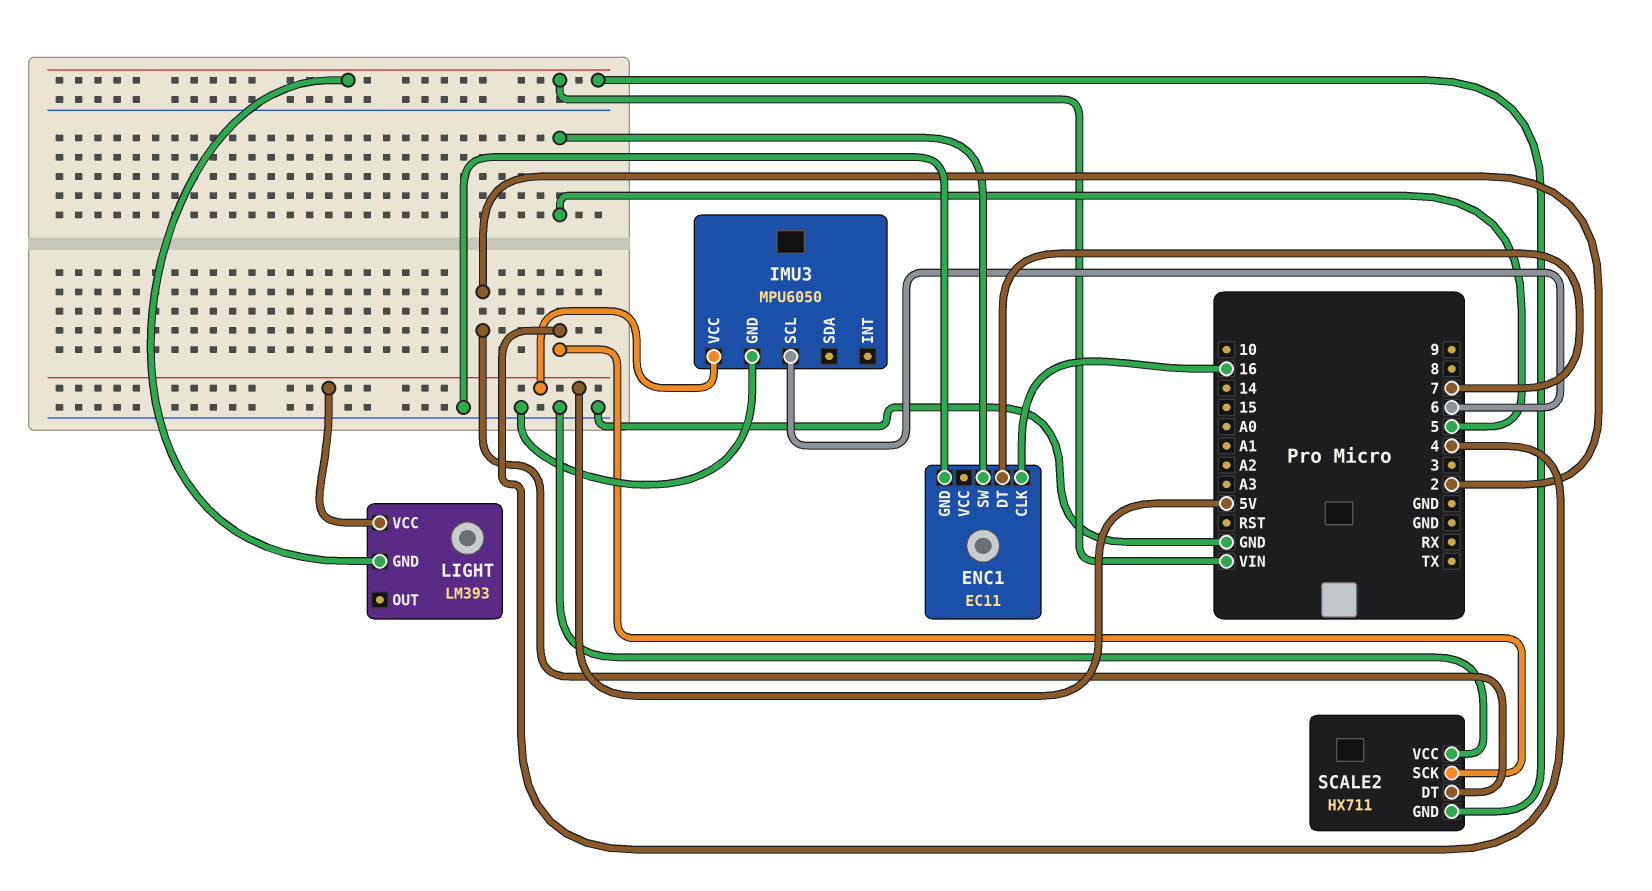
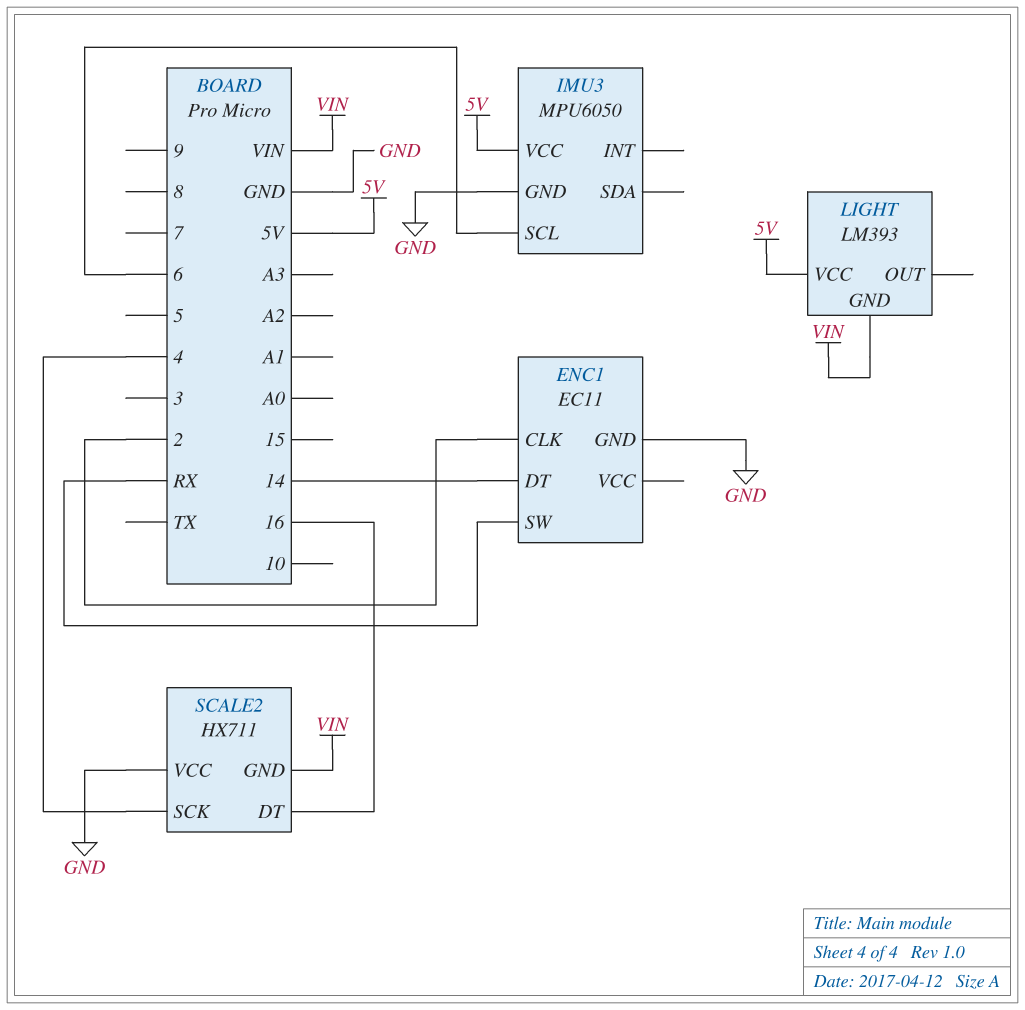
ENC1 pin CLK: 16 -> 2
ENC1 pin DT: 7 -> 14
ENC1 pin SW: 5 -> RX
SCALE2 pin DT: 2 -> 16

